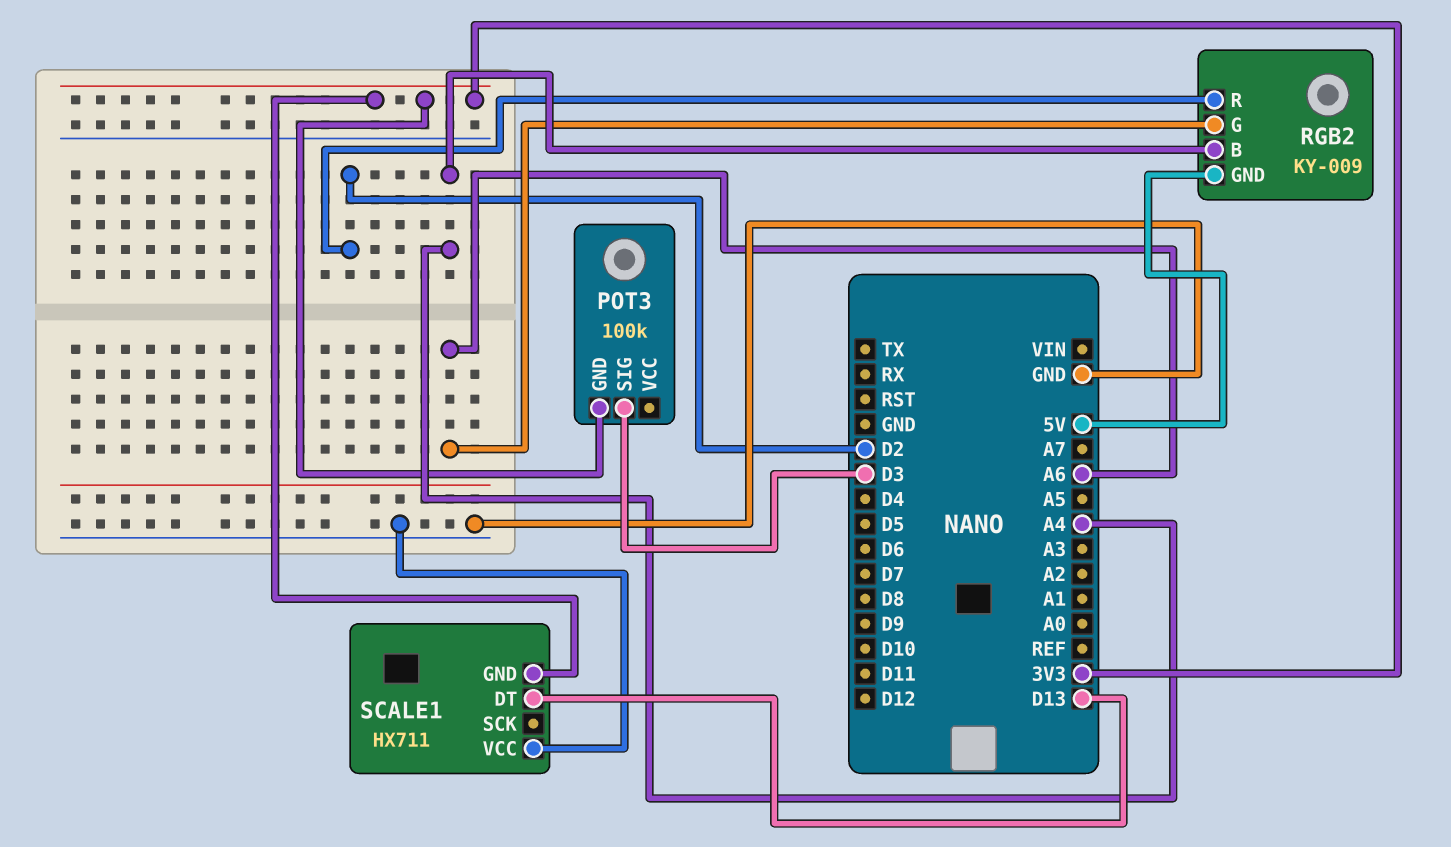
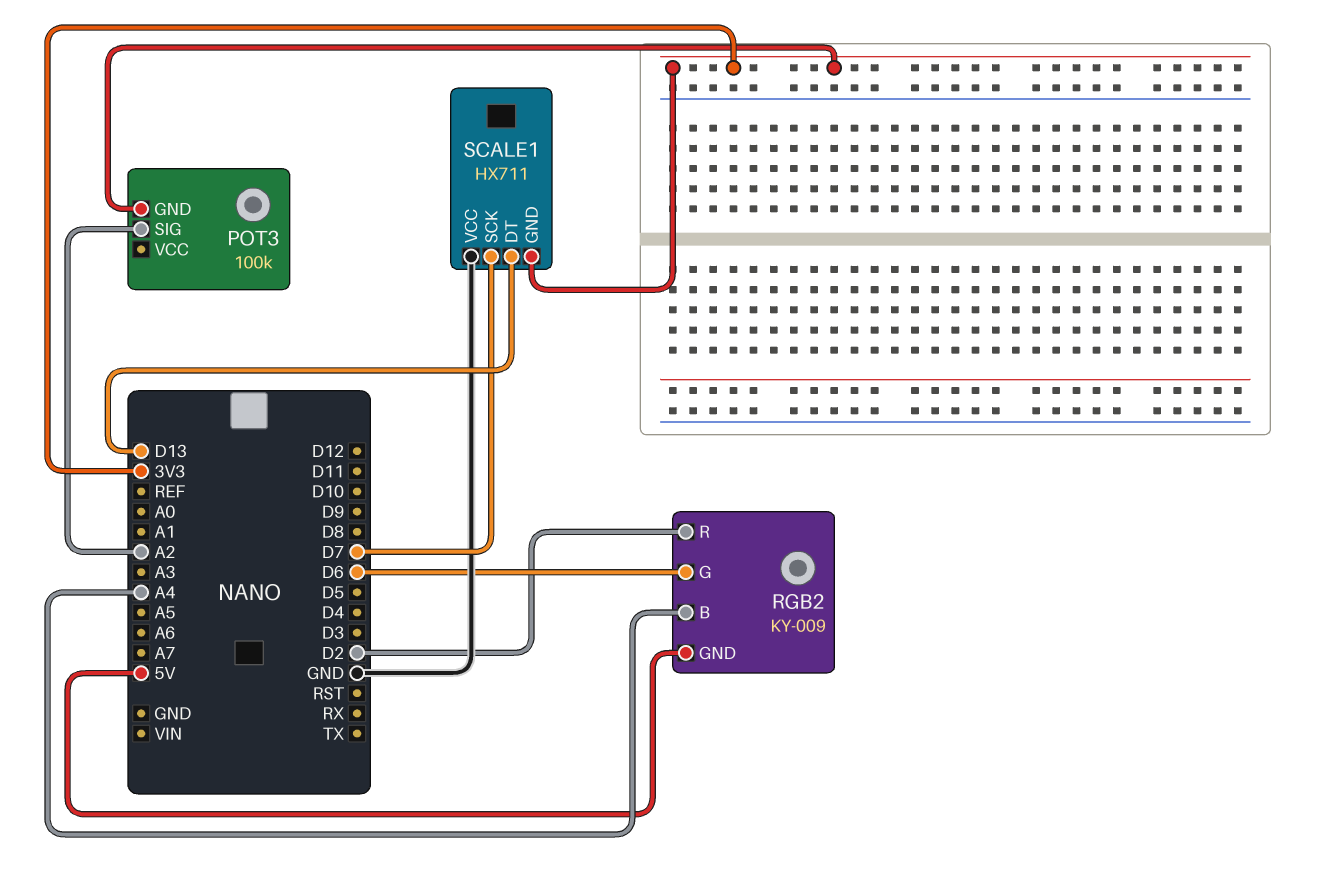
POT3 pin SIG: D3 -> A2
RGB2 pin G: A6 -> D6
SCALE1 pin SCK: none -> D7

